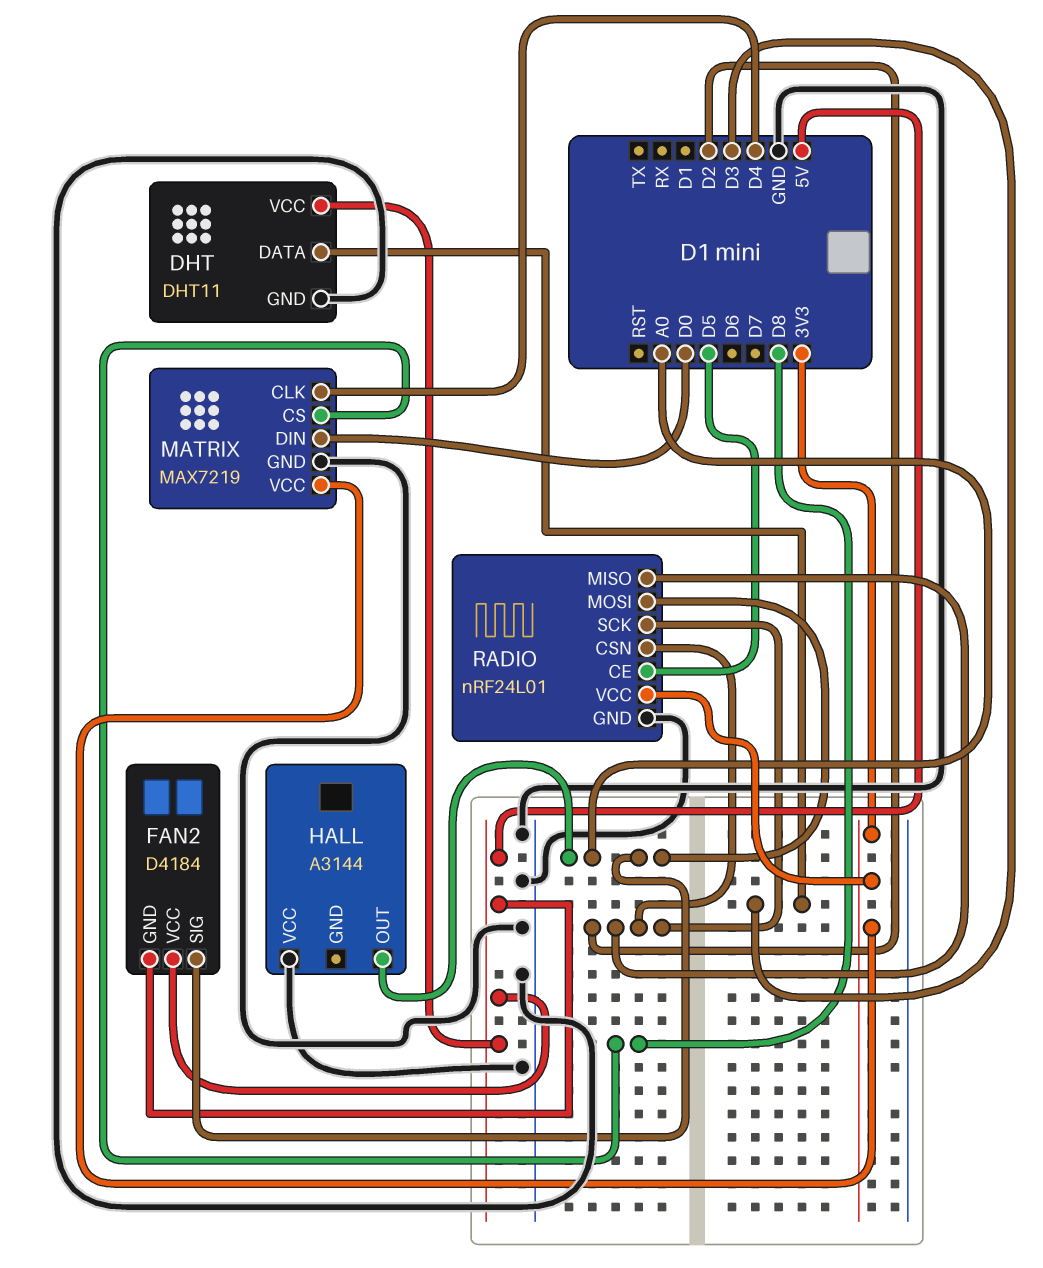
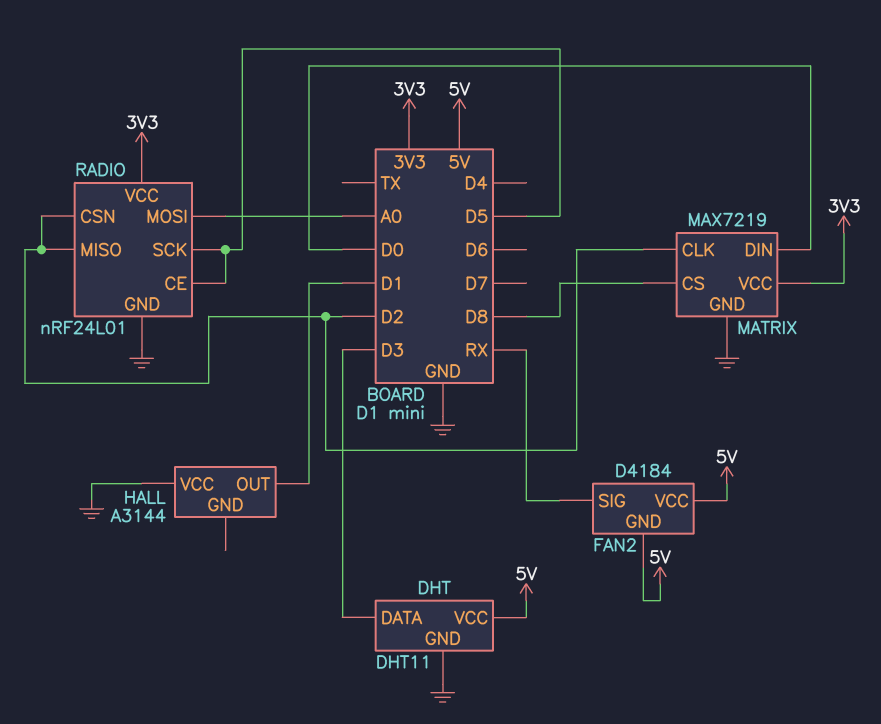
FAN2 pin SIG: A0 -> RX
HALL pin OUT: A0 -> D1
MATRIX pin CLK: D4 -> D2
RADIO pin SCK: D2 -> D5

